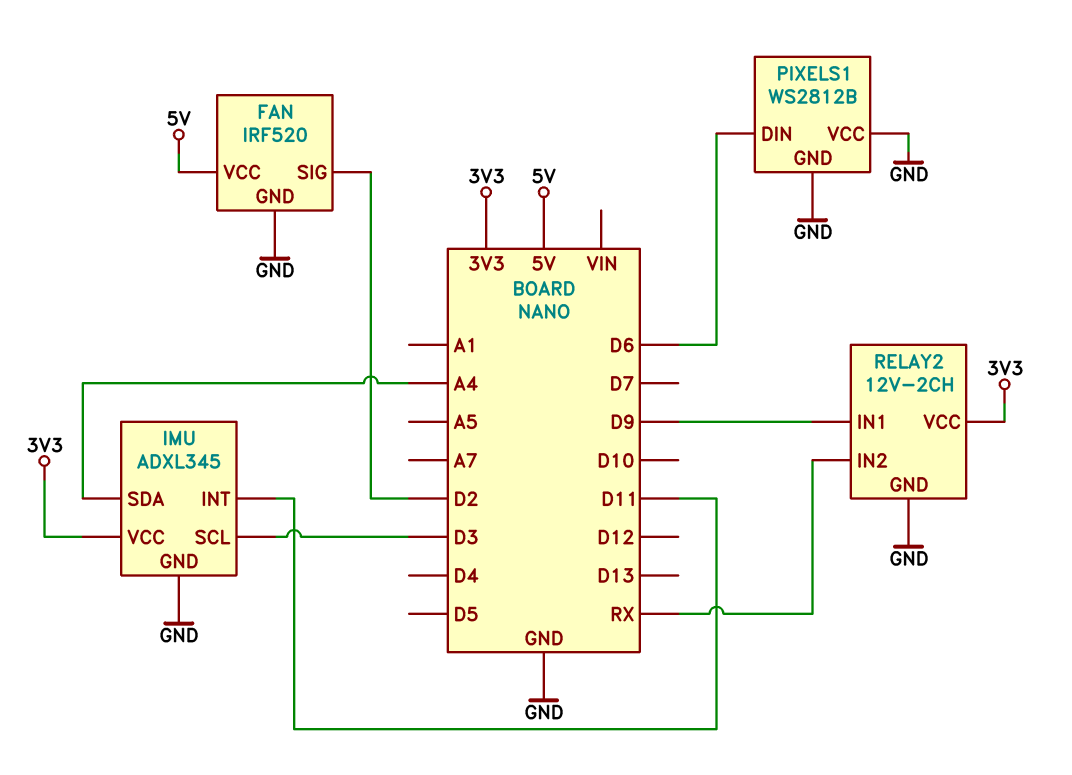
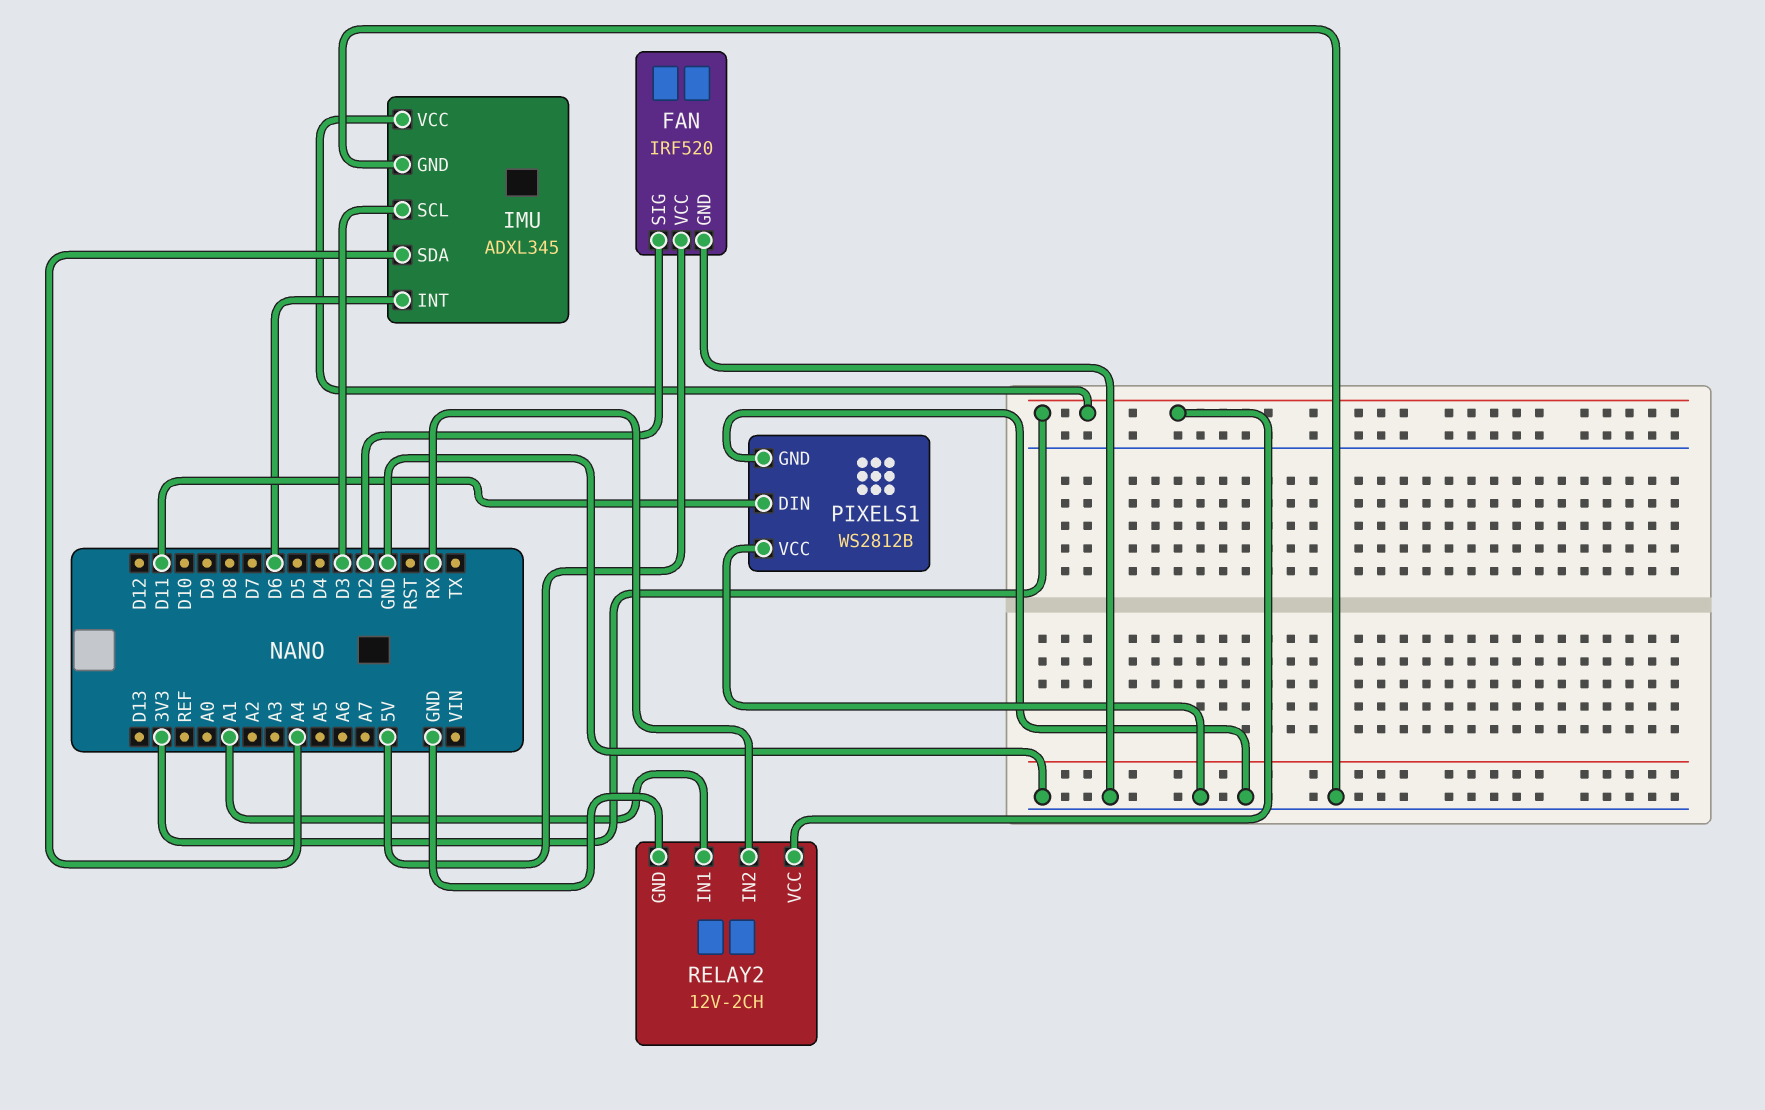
IMU pin INT: D11 -> D6
PIXELS1 pin DIN: D6 -> D11
RELAY2 pin IN1: D9 -> A1

